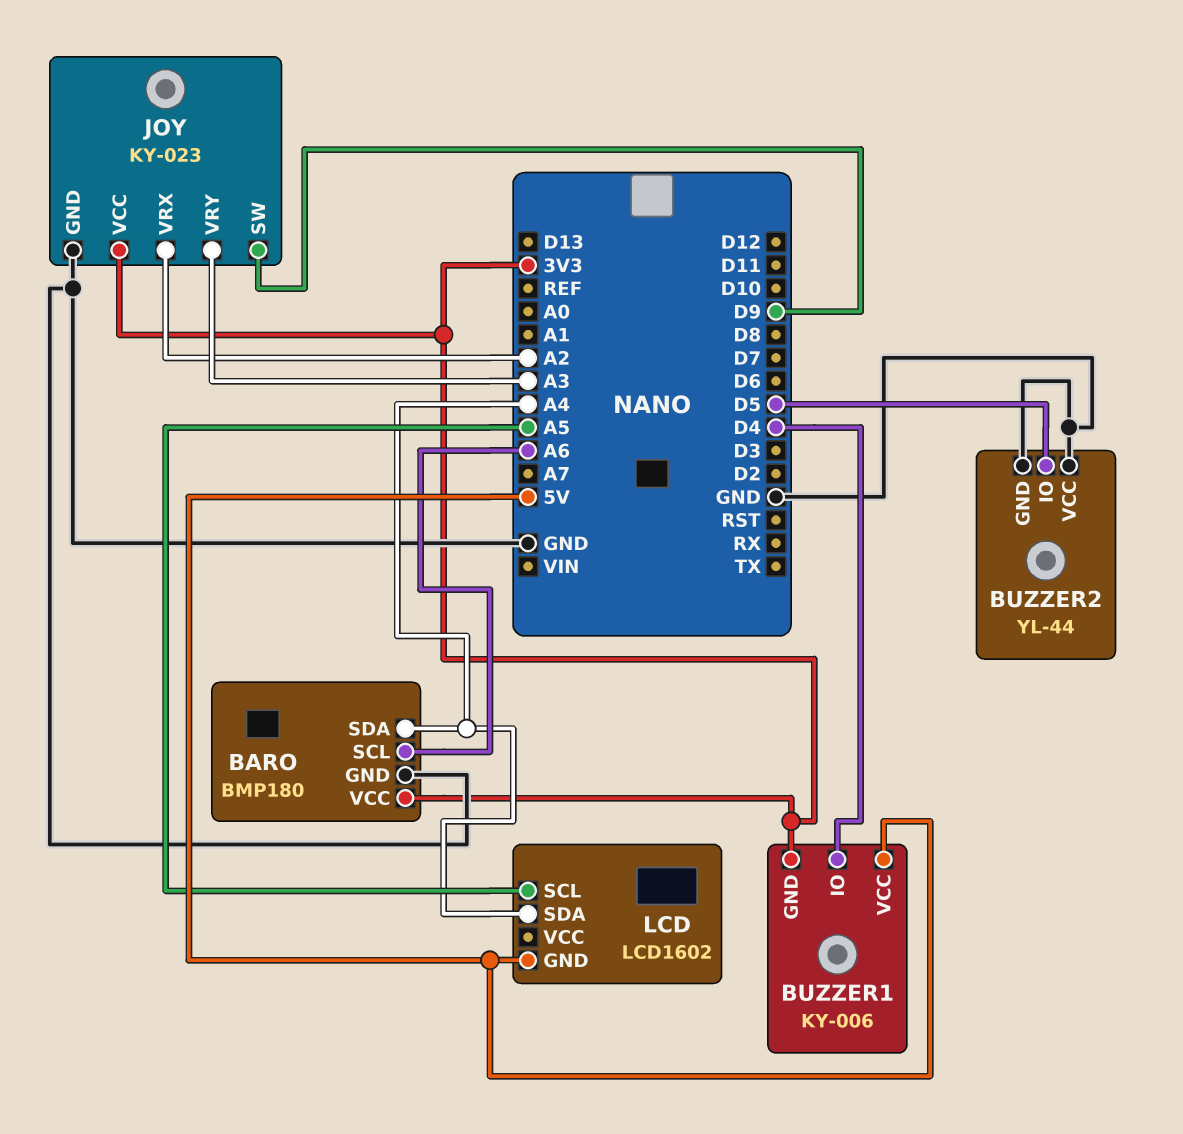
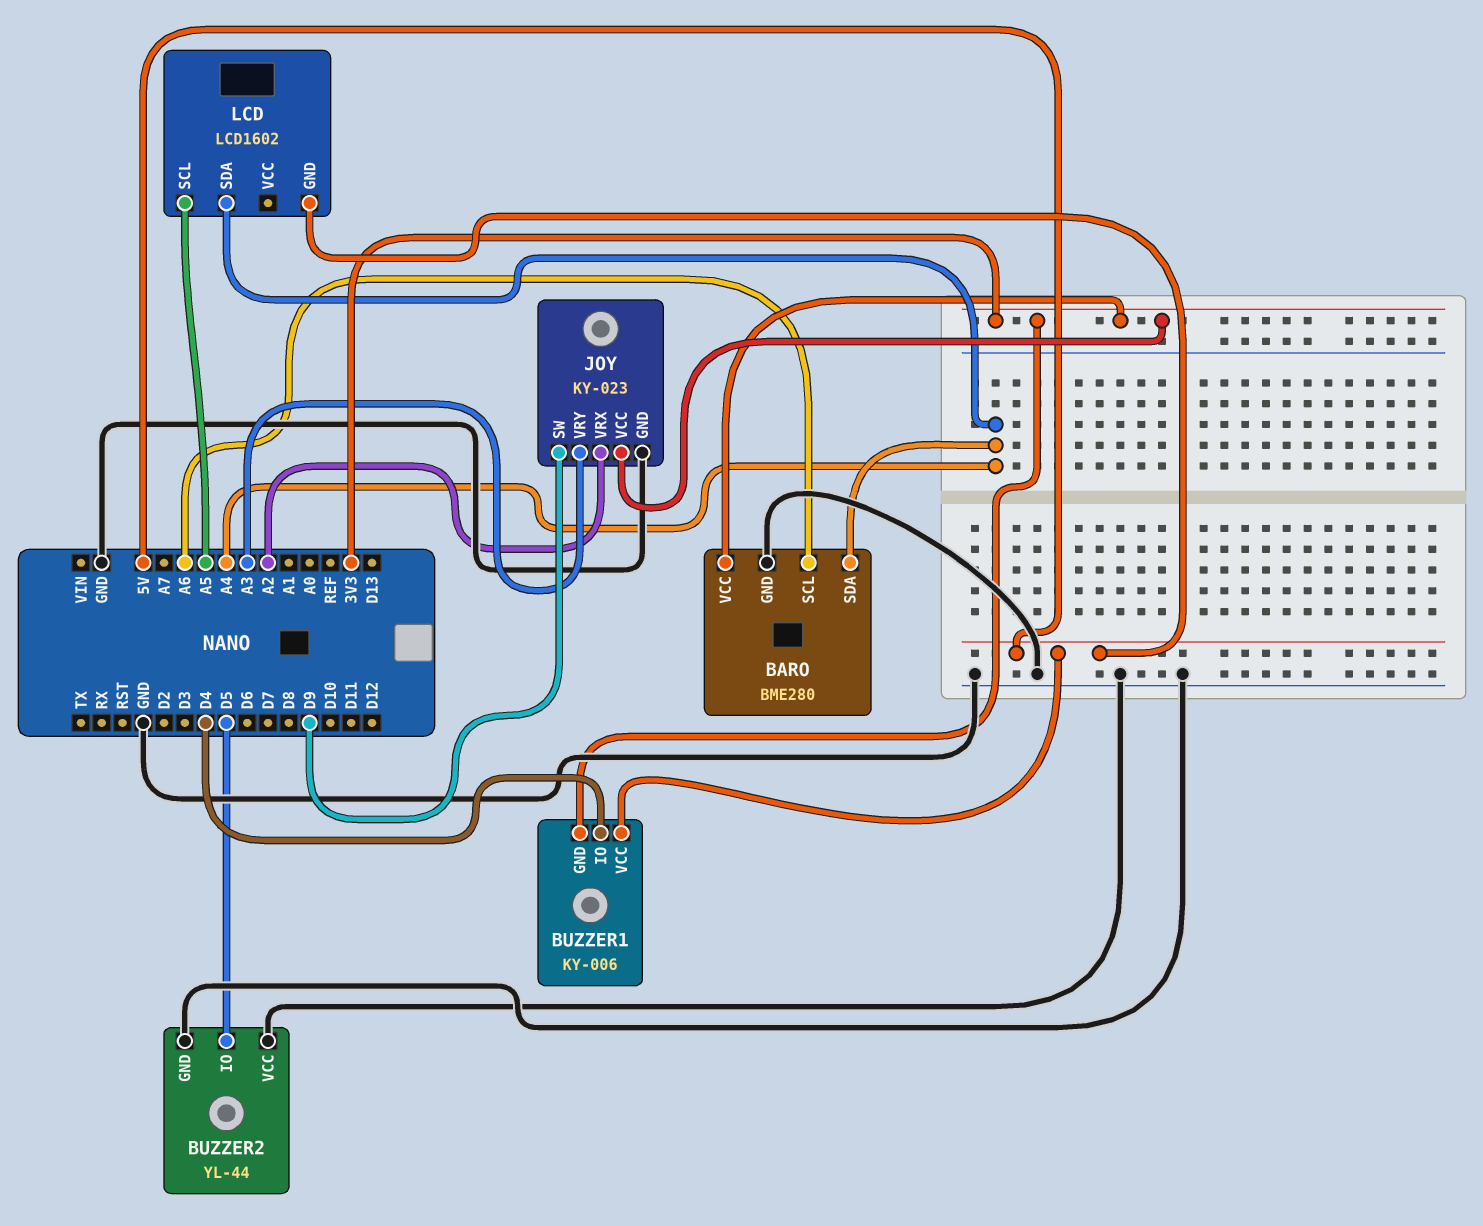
BARO: BMP180 -> BME280

